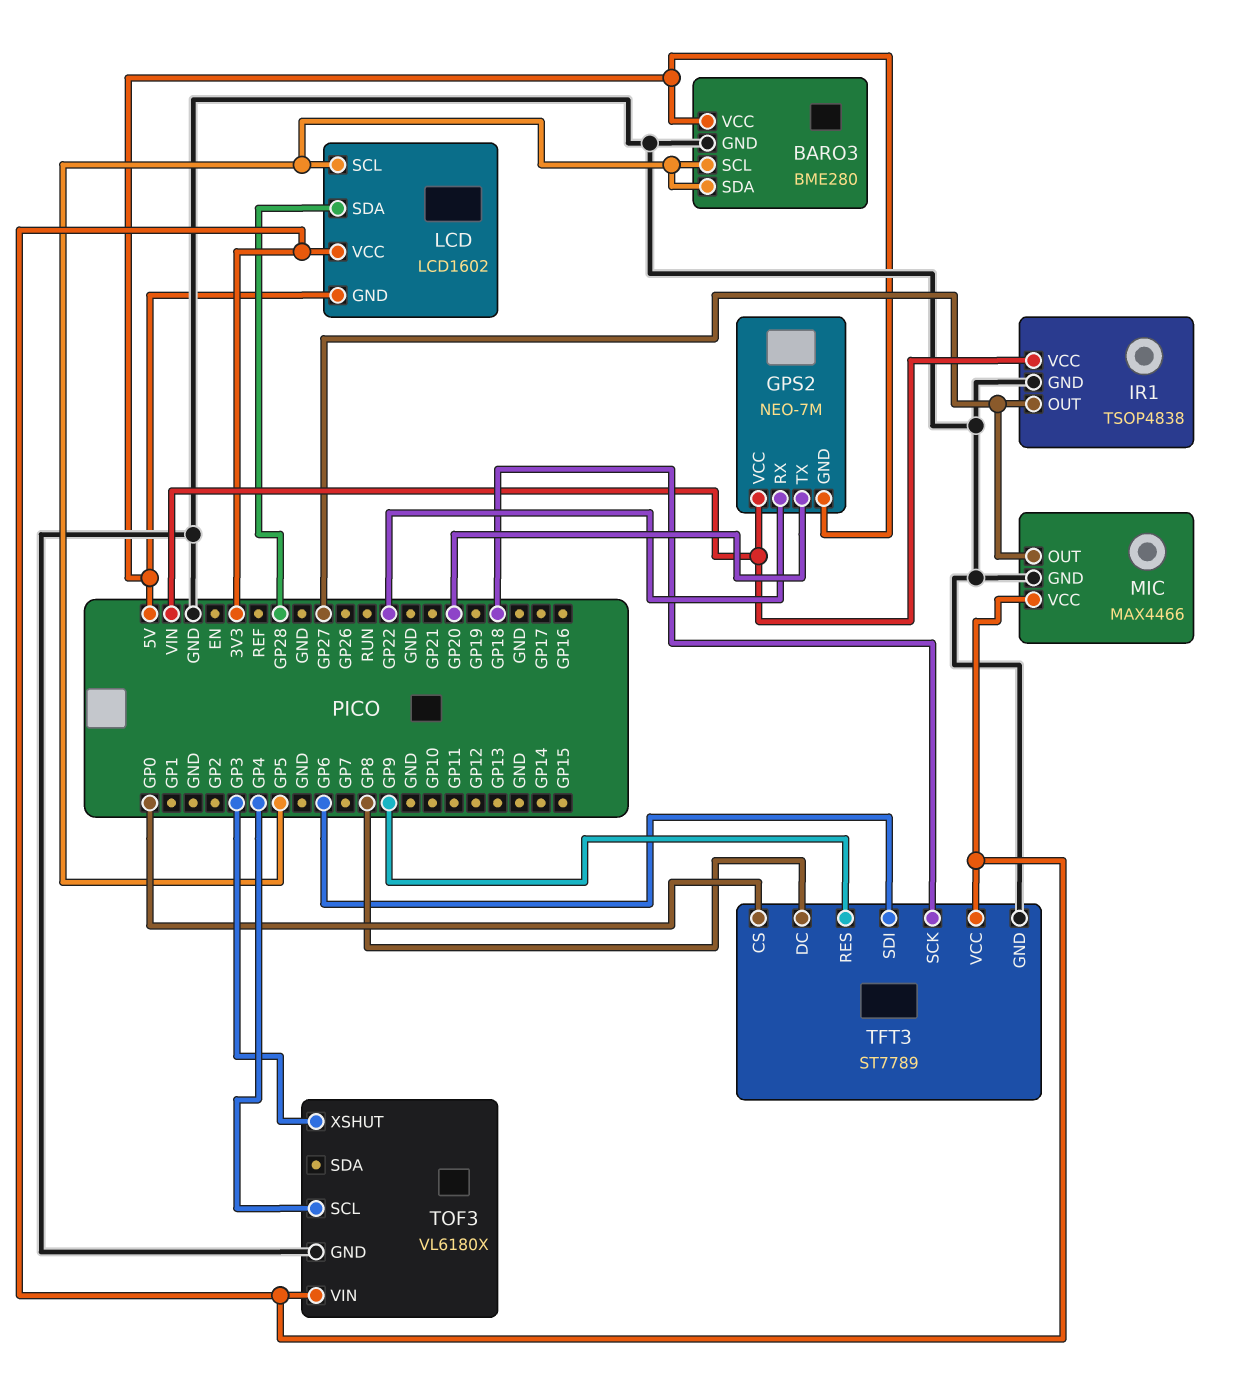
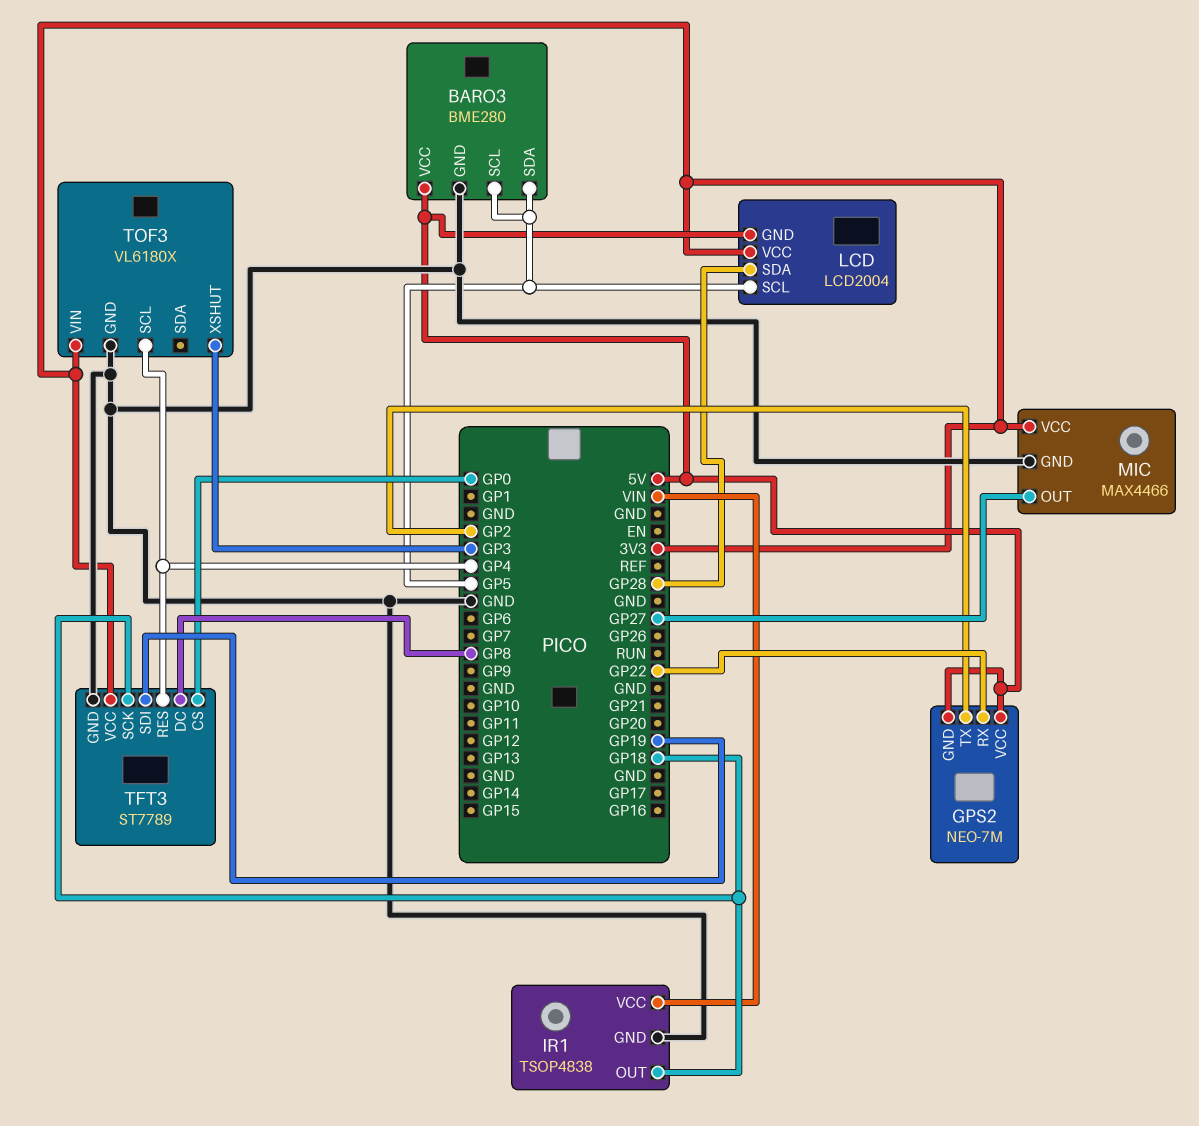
GPS2 pin TX: GP20 -> GP2
GPS2 pin VCC: VIN -> 5V
IR1 pin OUT: GP27 -> GP18
LCD: LCD1602 -> LCD2004
TFT3 pin RES: GP9 -> GP4
TFT3 pin SDI: GP6 -> GP19

